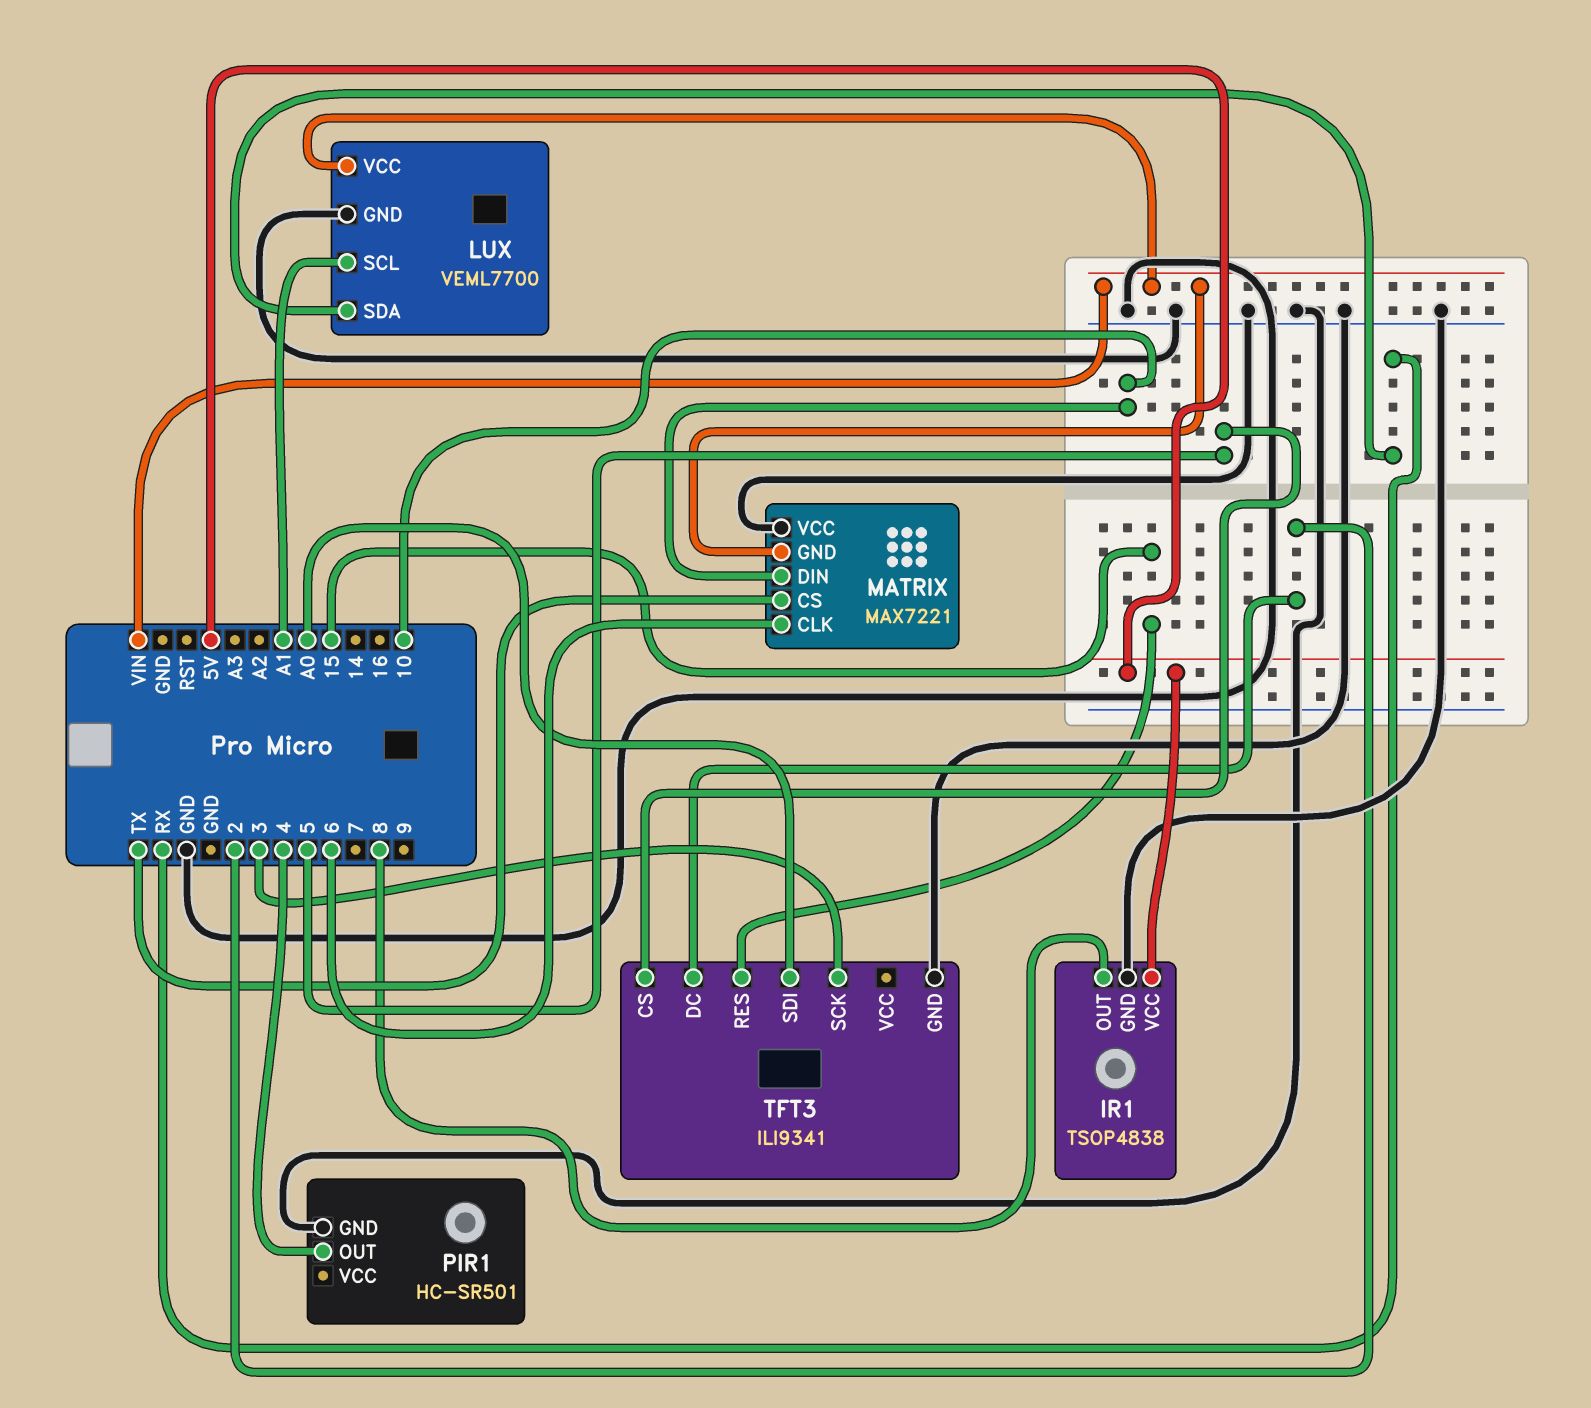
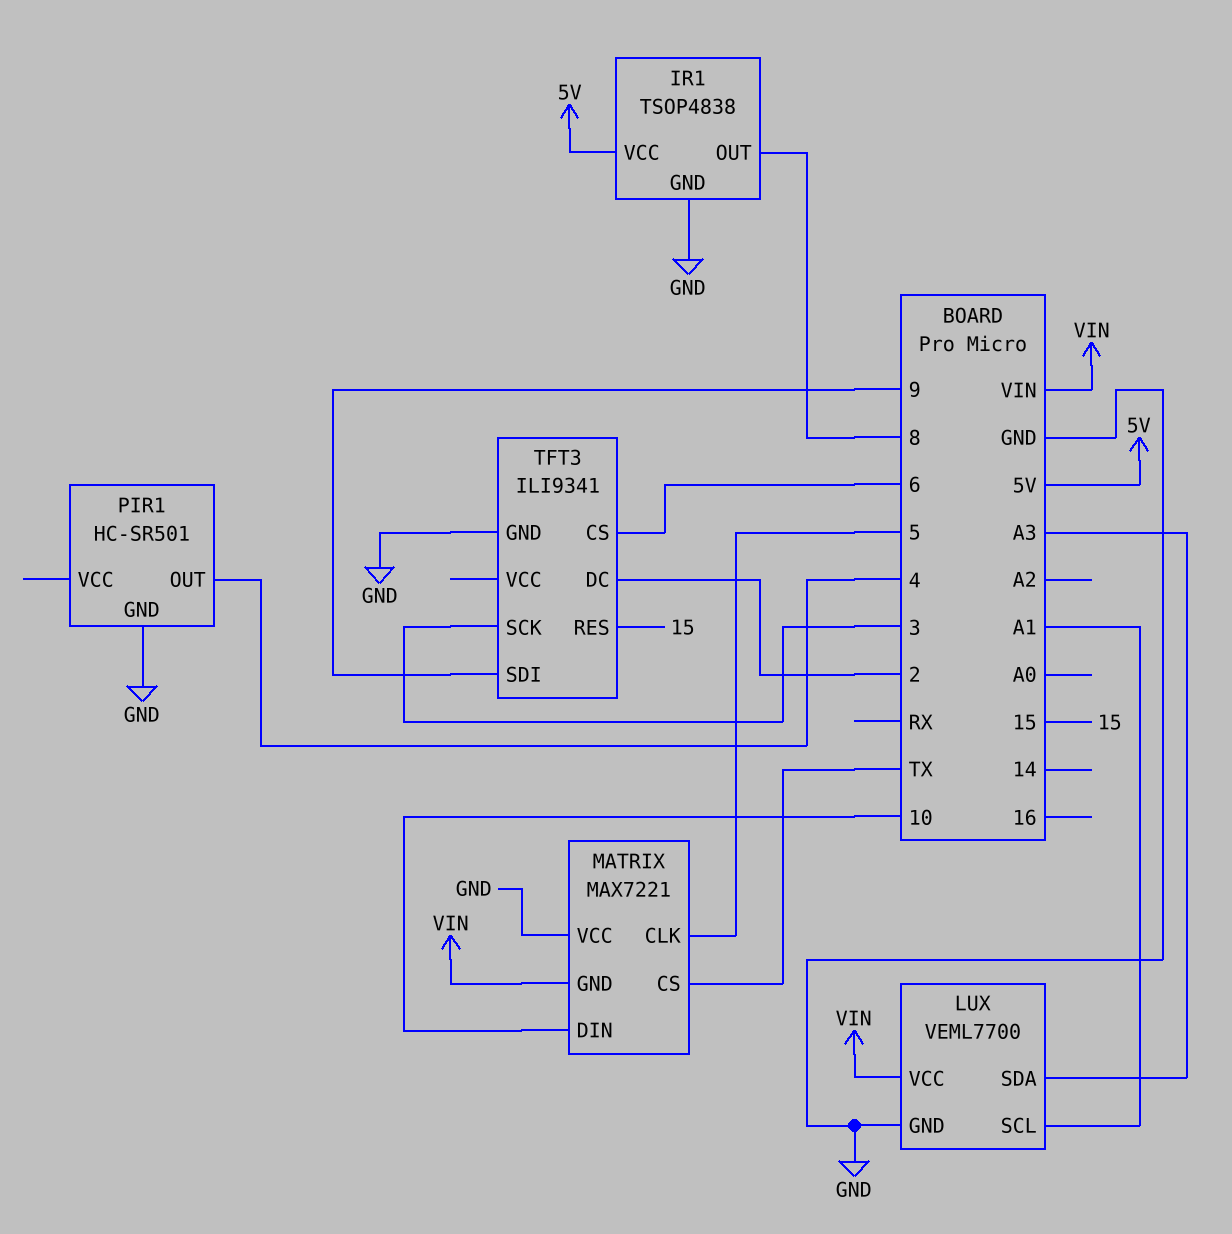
LUX pin SDA: RX -> A3
MATRIX pin CLK: 6 -> 5
TFT3 pin CS: 5 -> 6
TFT3 pin SDI: A0 -> 9

